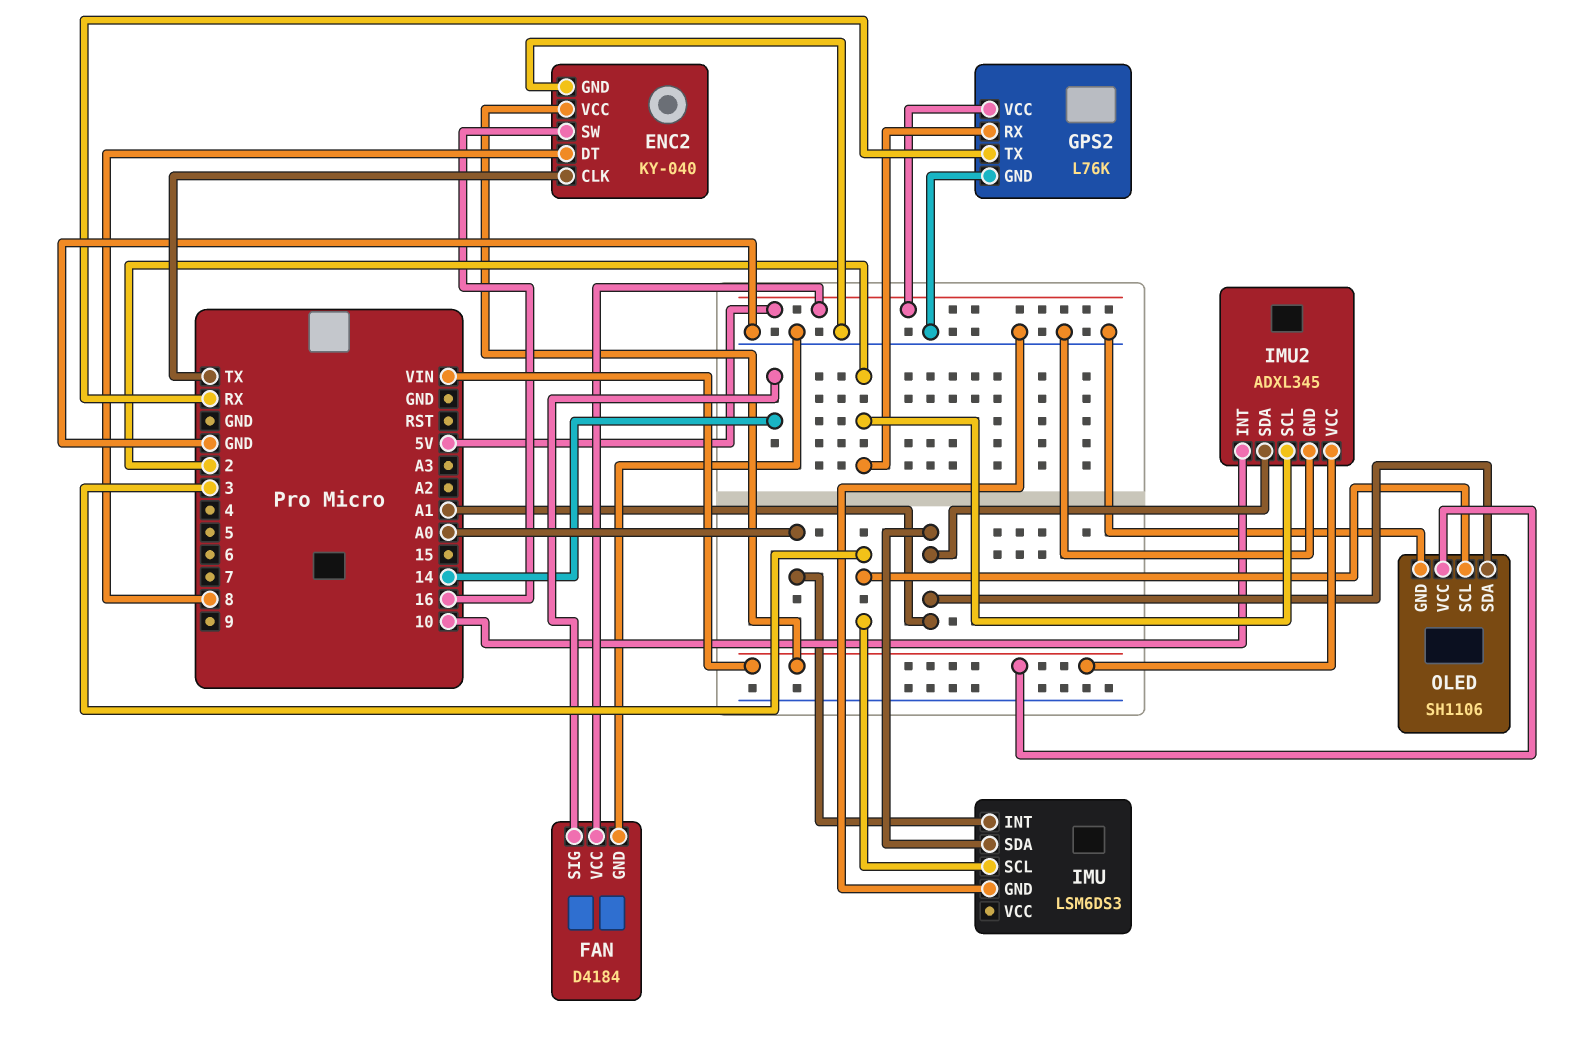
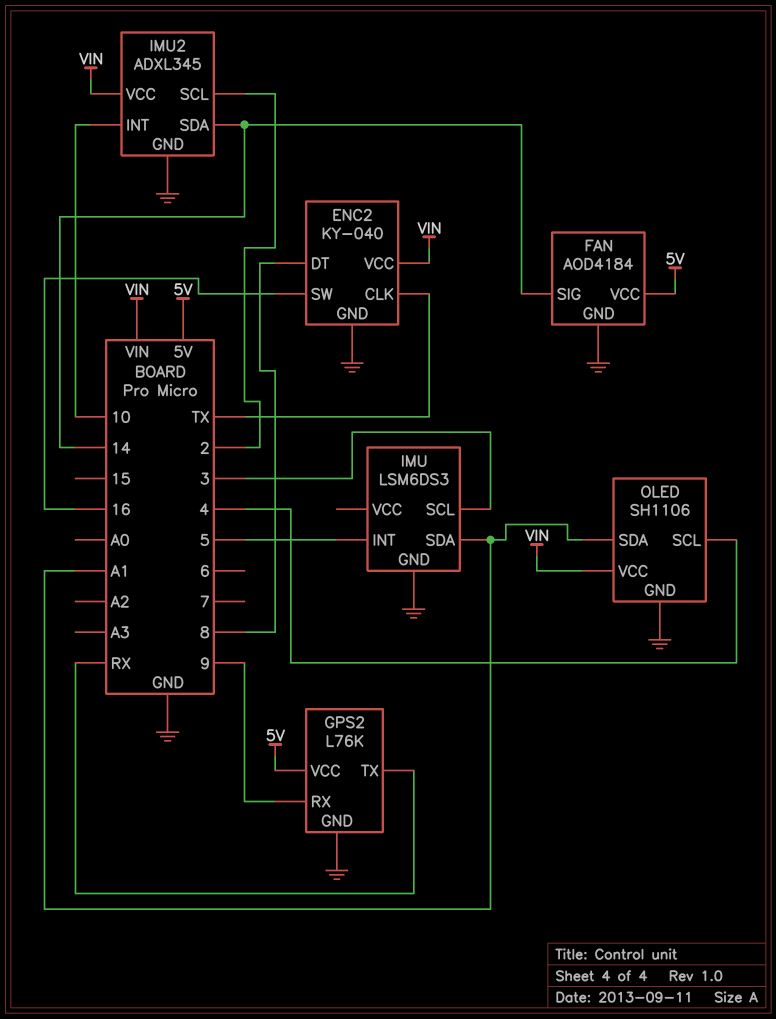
FAN: D4184 -> AOD4184
GPS2 pin RX: 2 -> 9
IMU pin INT: A0 -> 5
IMU2 pin SDA: A1 -> 14
OLED pin SCL: 3 -> 4

